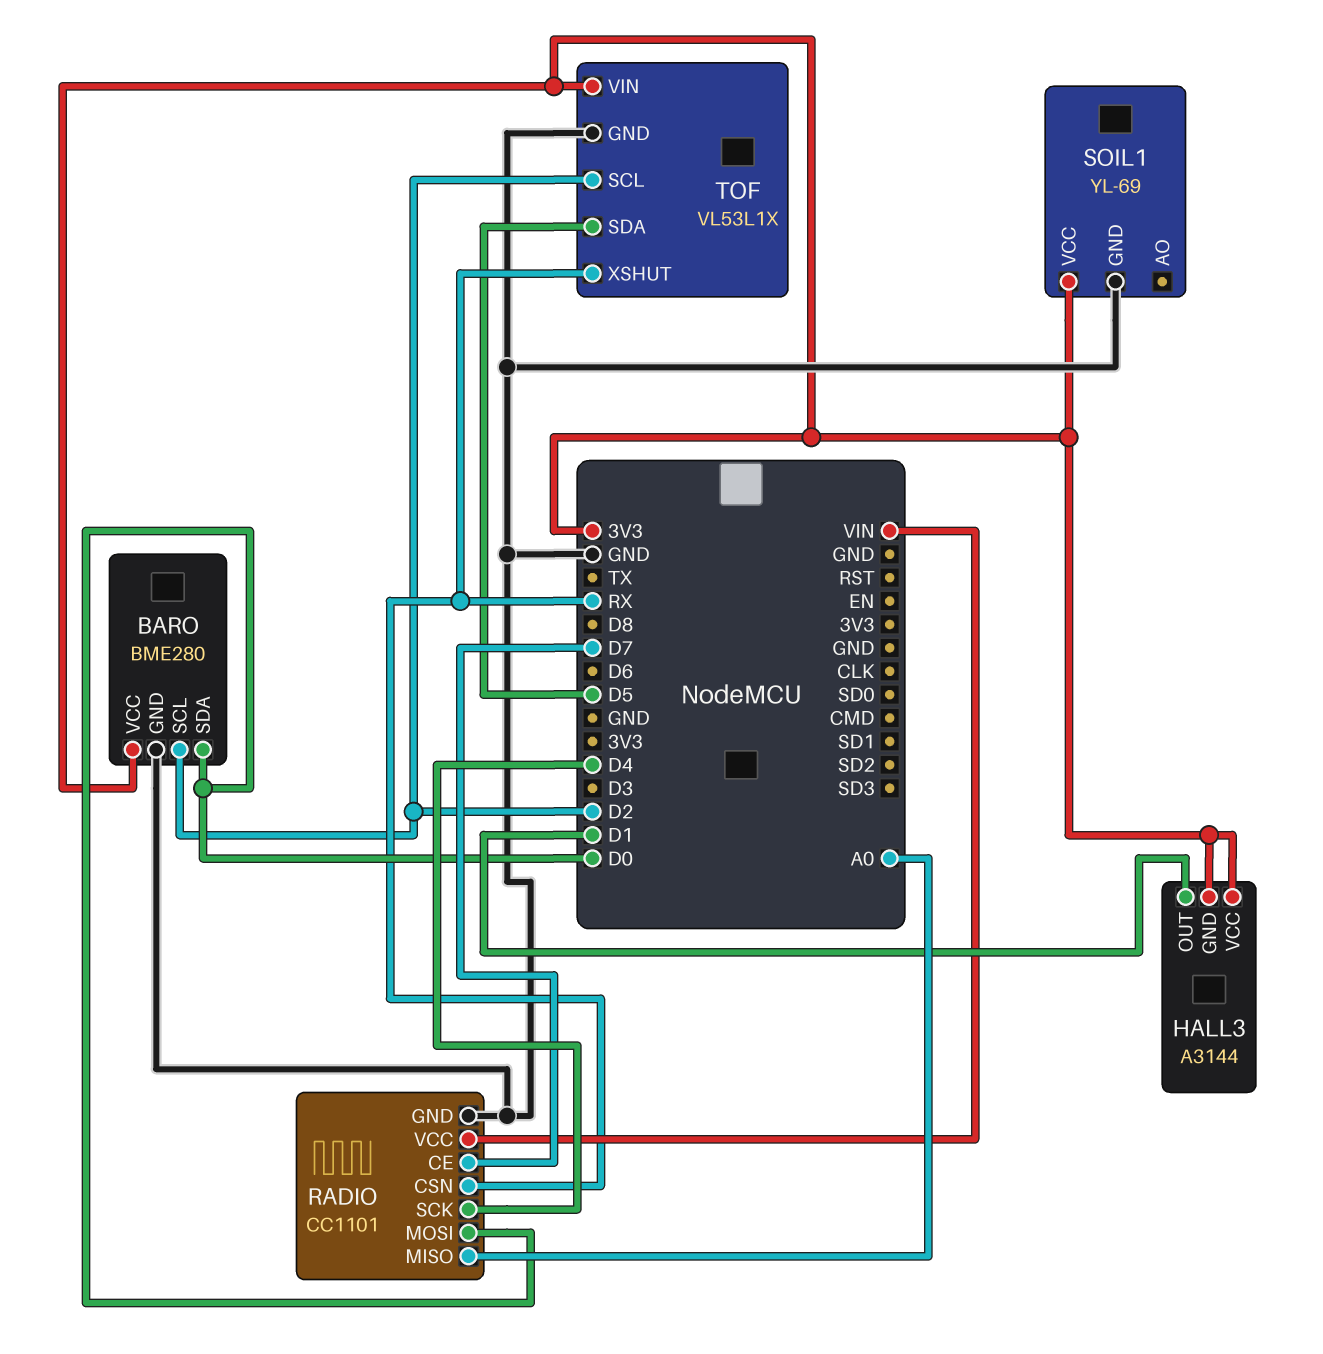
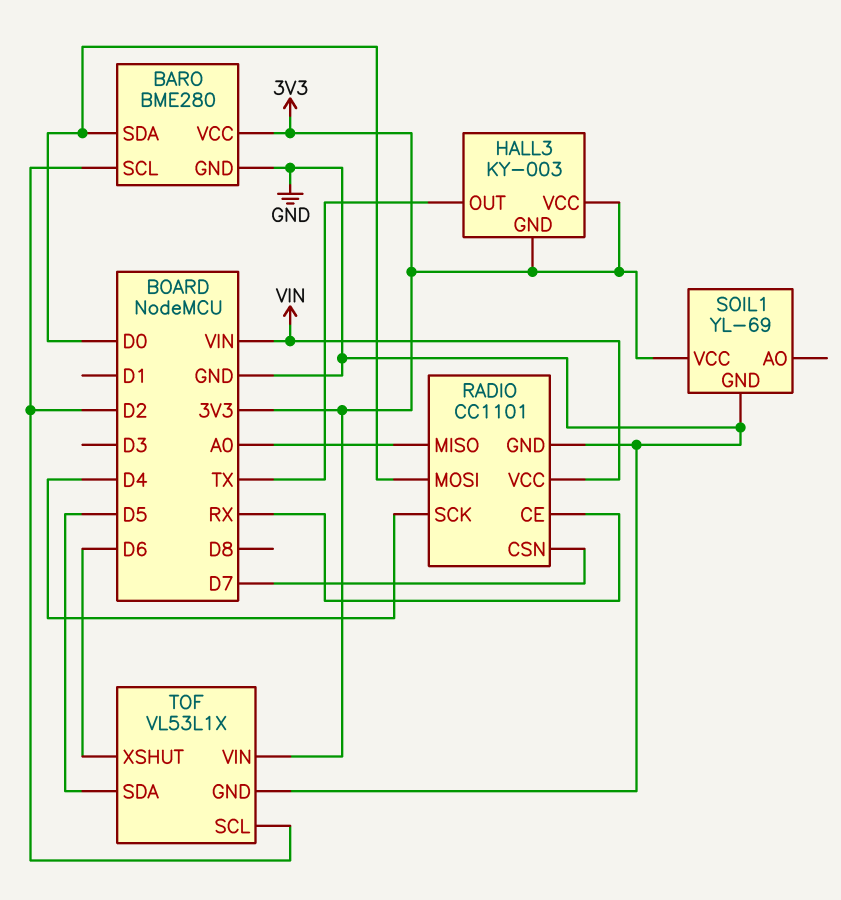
HALL3: A3144 -> KY-003
HALL3 pin OUT: D1 -> TX
RADIO pin CE: D7 -> RX
RADIO pin CSN: RX -> D7
TOF pin XSHUT: RX -> D6

